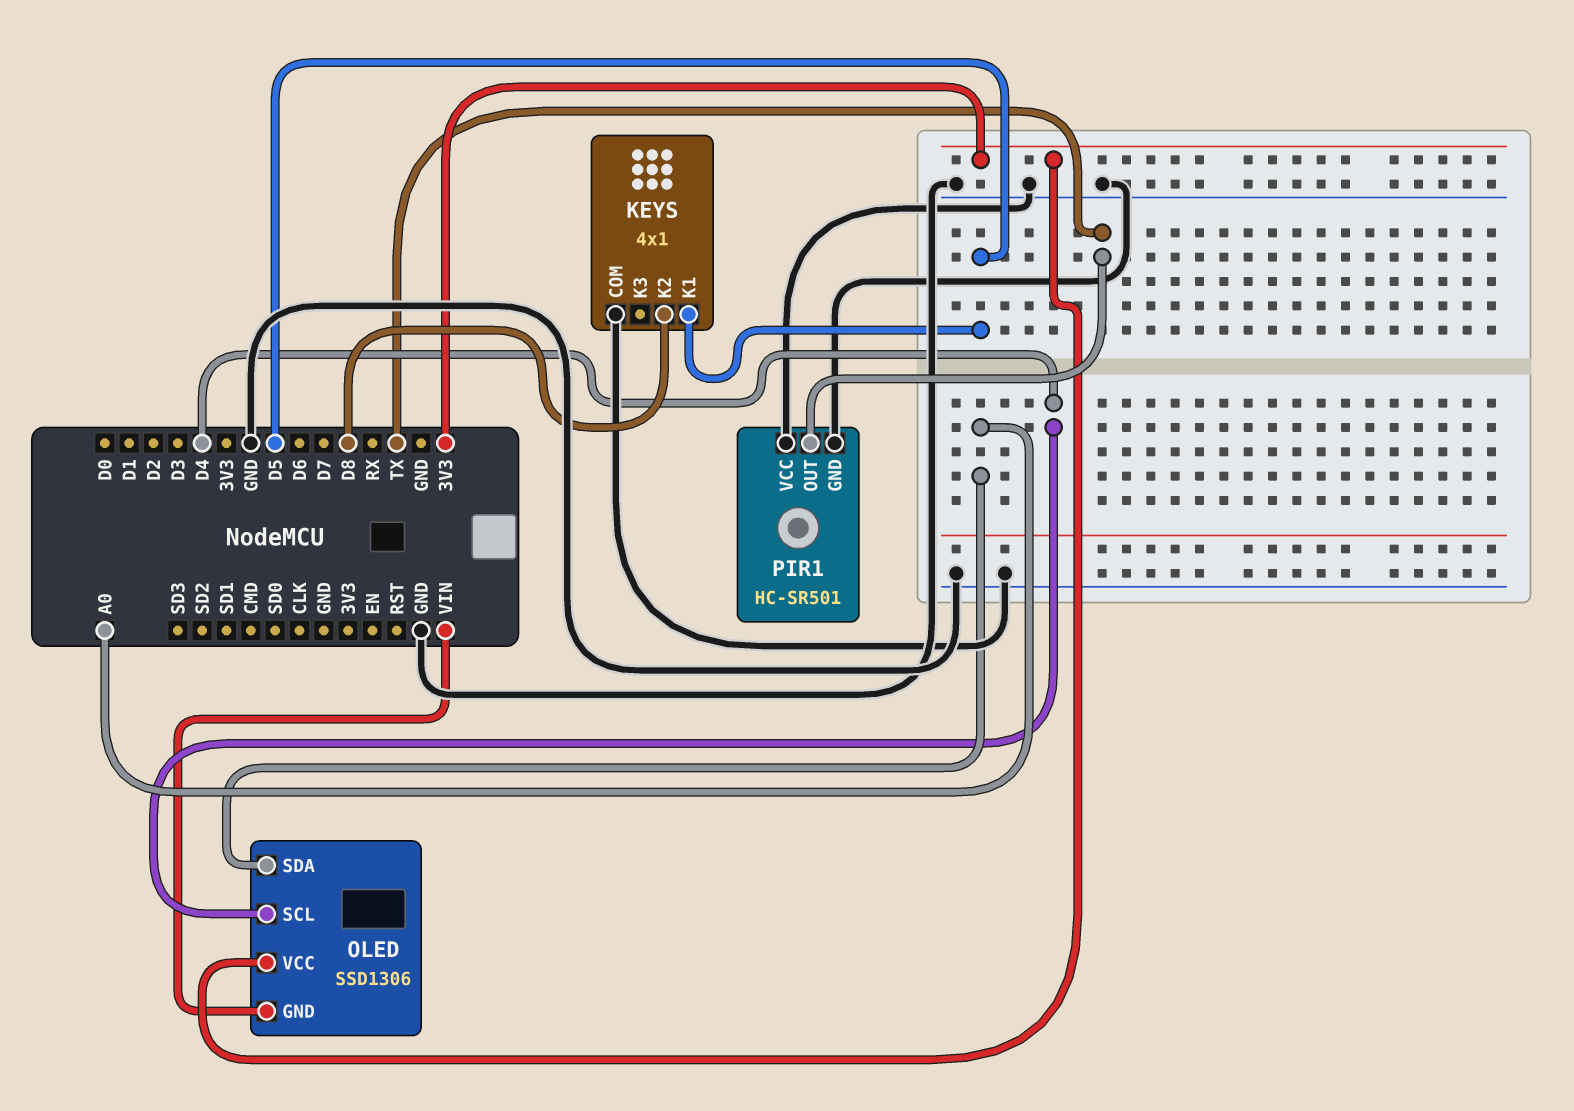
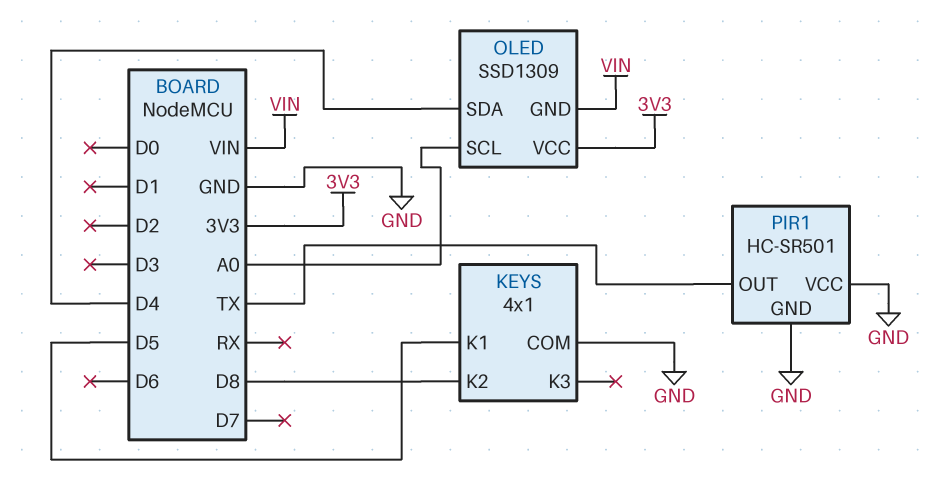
OLED: SSD1306 -> SSD1309
OLED pin SCL: D4 -> A0
OLED pin SDA: A0 -> D4

